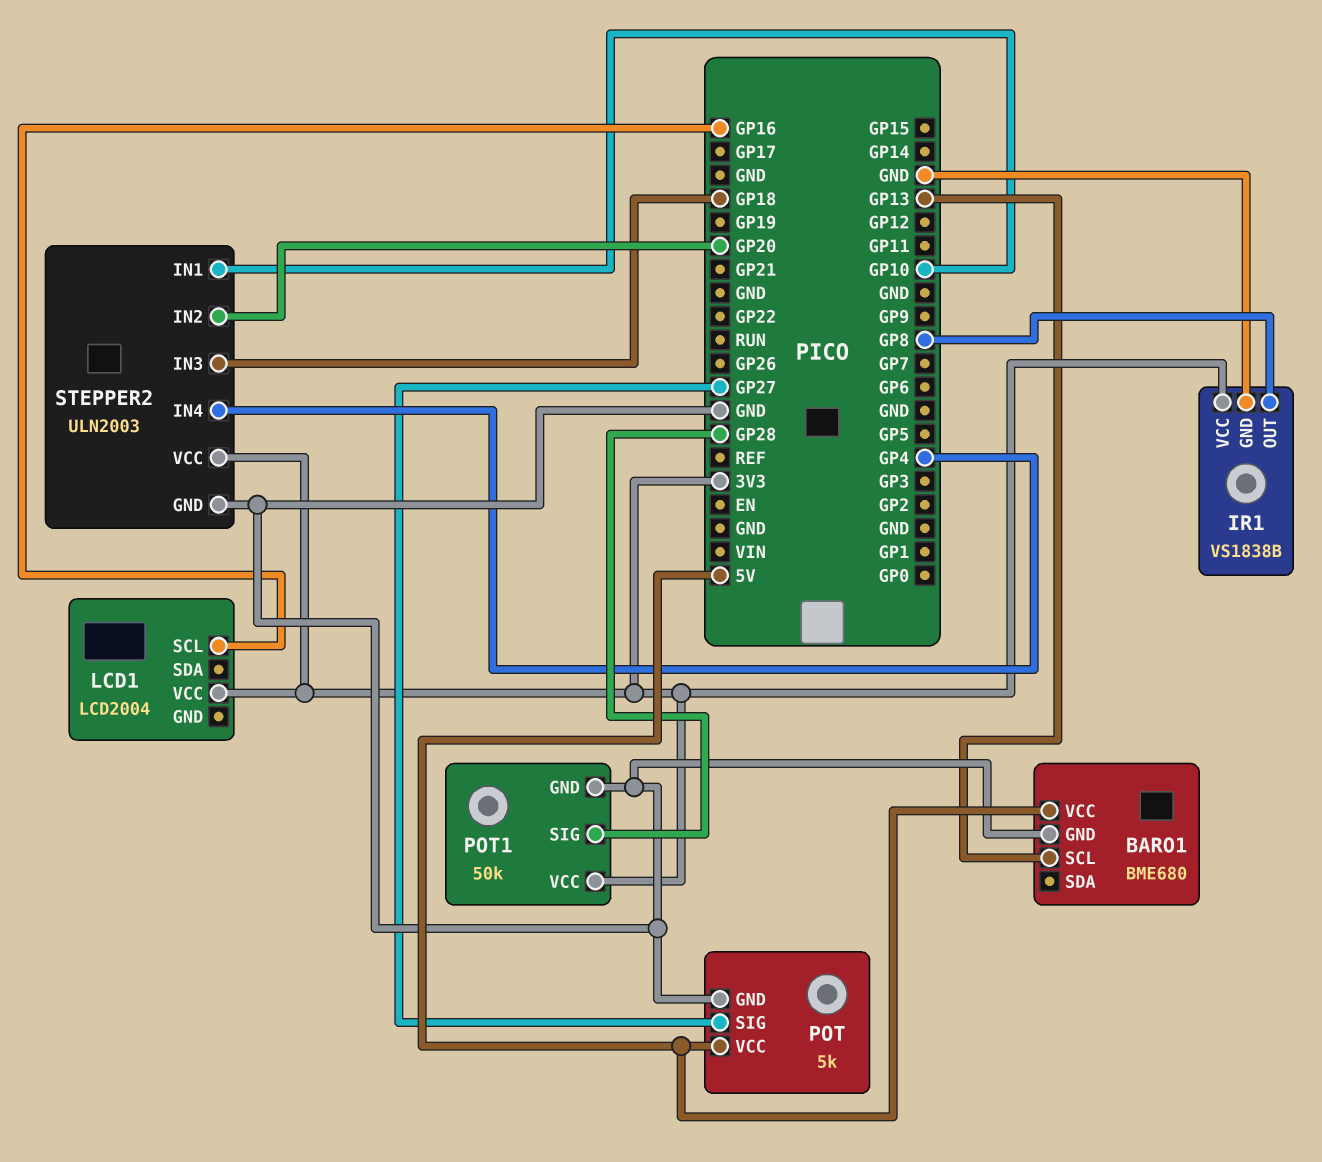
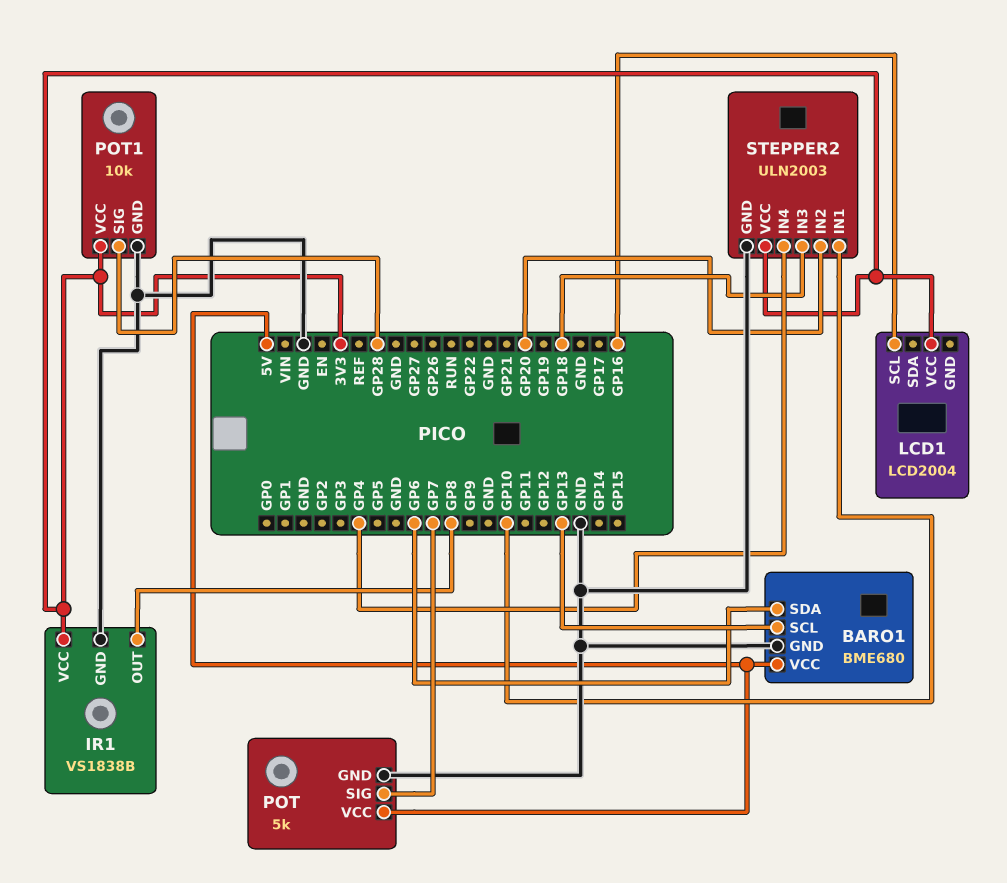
BARO1 pin SDA: none -> GP6
POT pin SIG: GP27 -> GP7
POT1: 50k -> 10k

